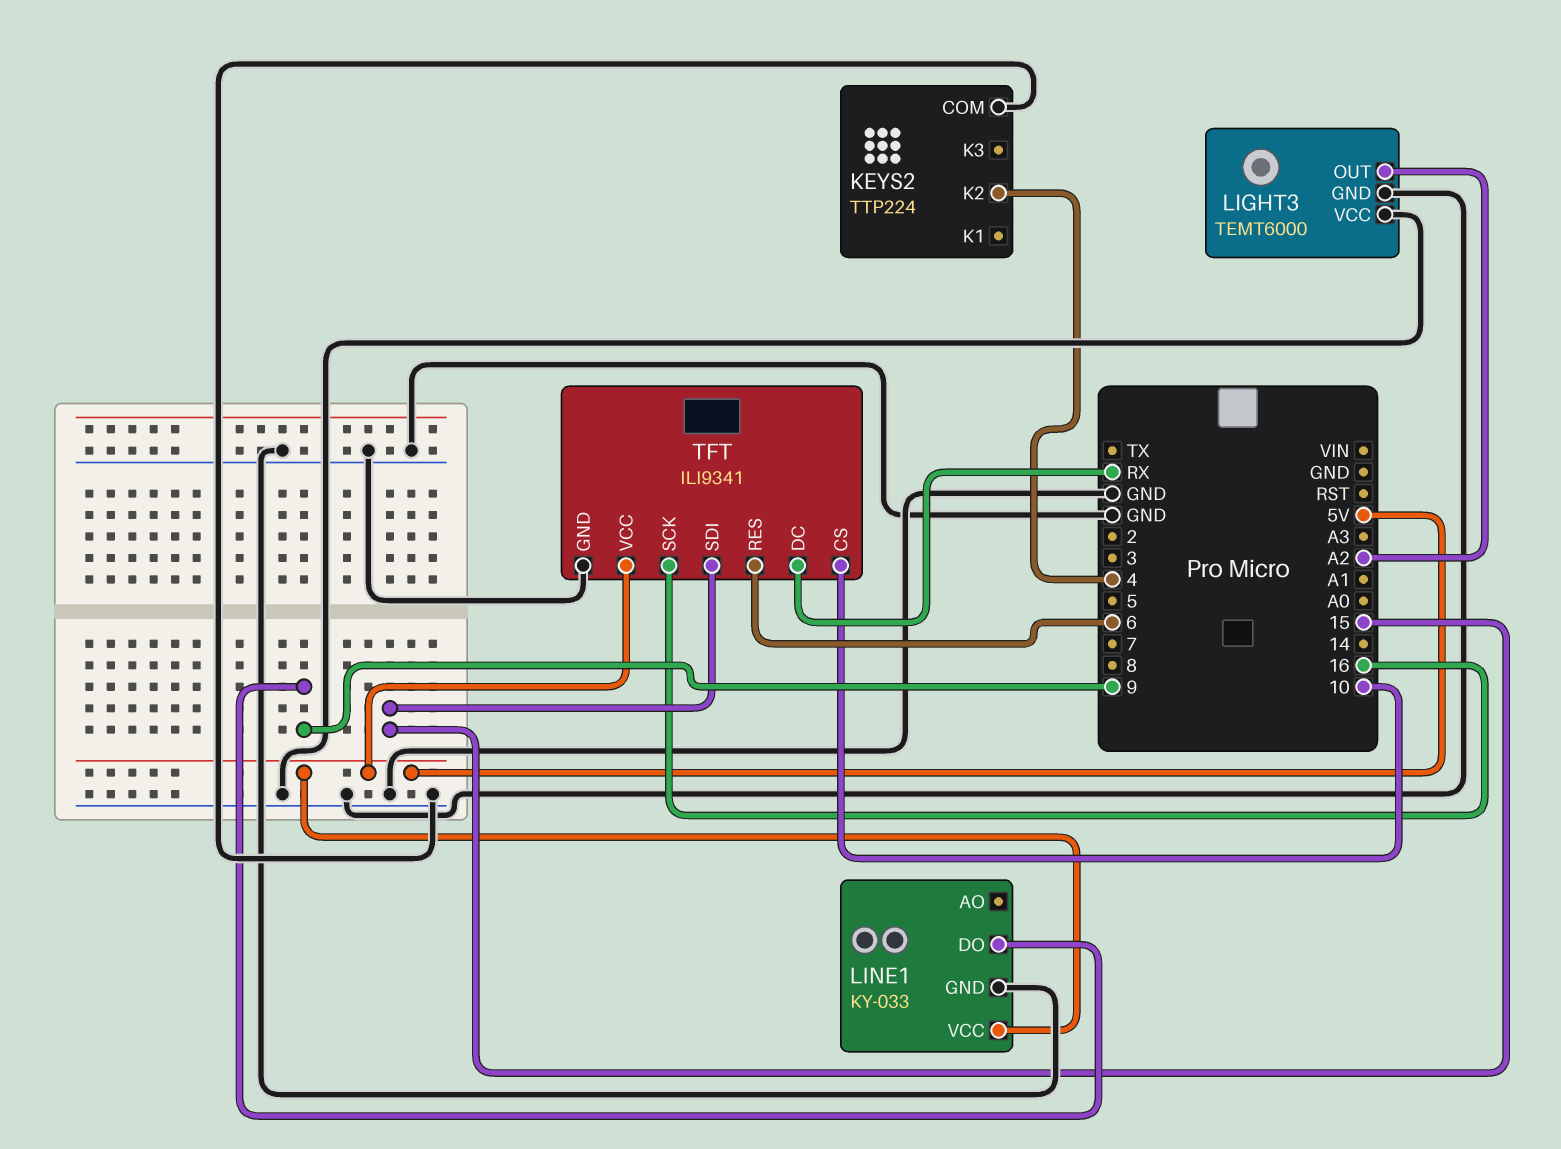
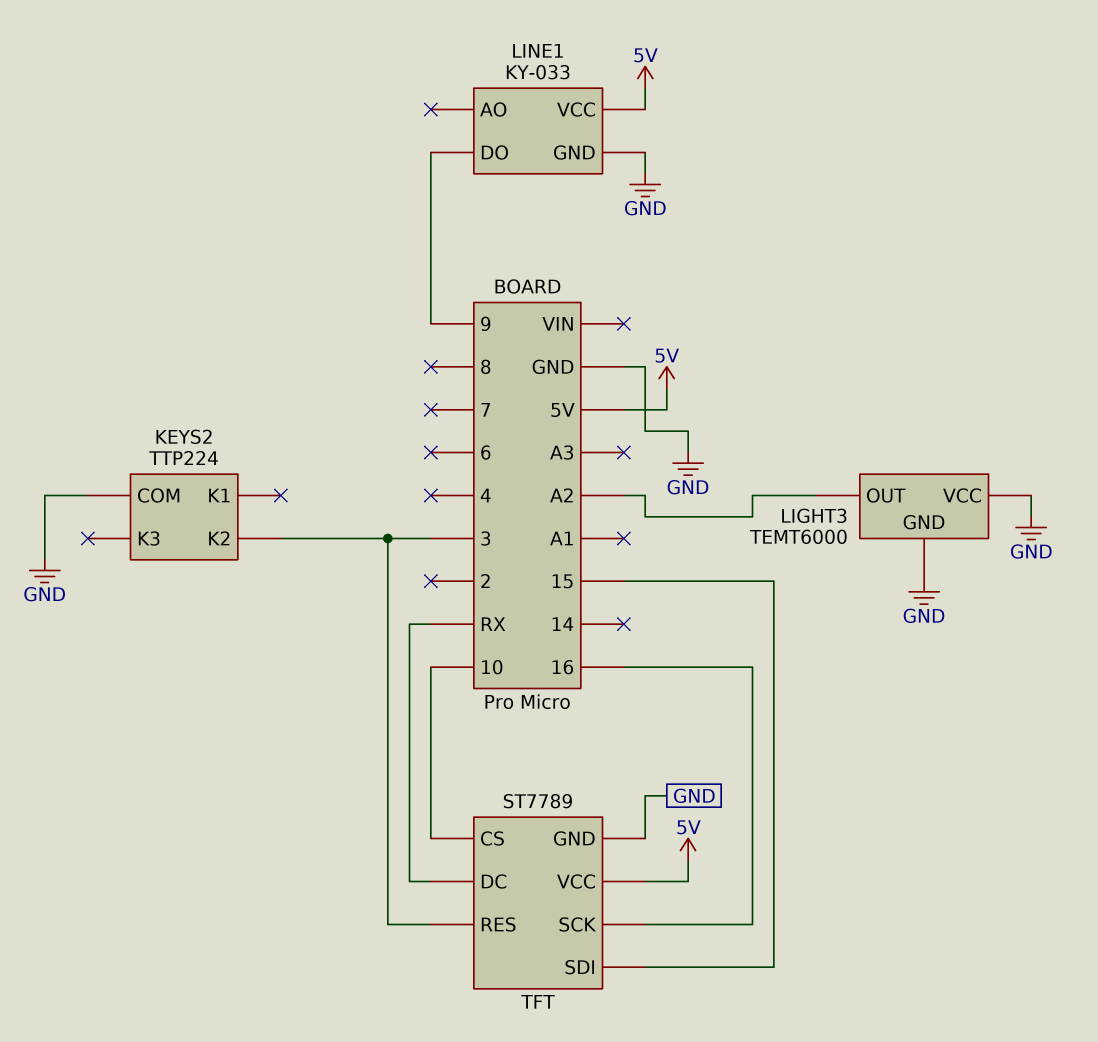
KEYS2 pin K2: 4 -> 3
TFT: ILI9341 -> ST7789
TFT pin RES: 6 -> 3

